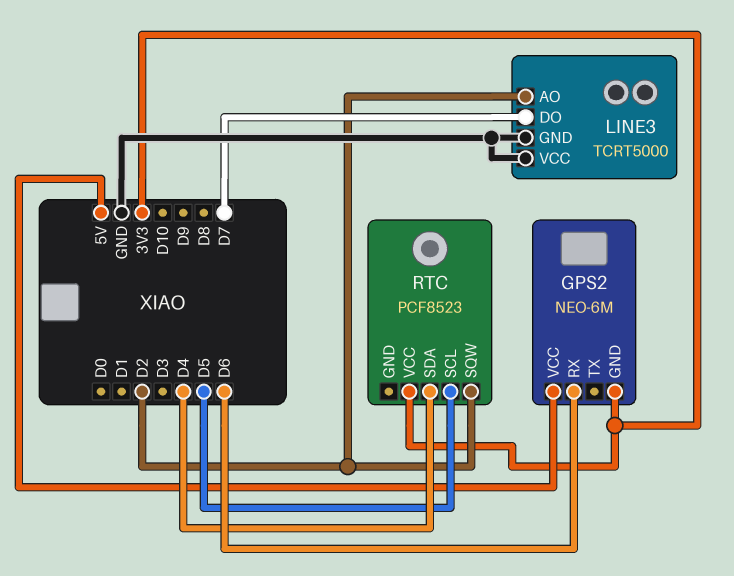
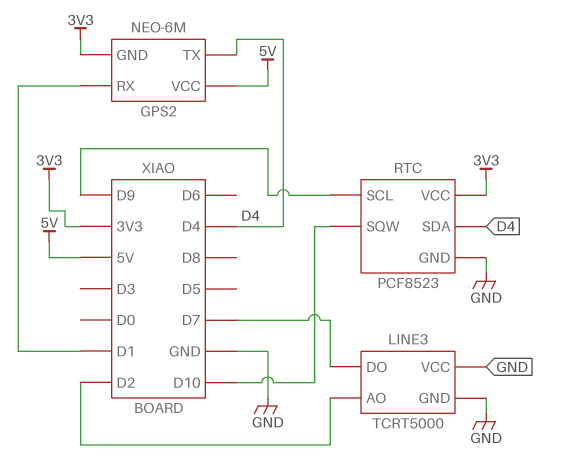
GPS2 pin RX: D6 -> D1
GPS2 pin TX: none -> D4
RTC pin GND: none -> GND
RTC pin SCL: D5 -> D9
RTC pin SQW: D2 -> D10

